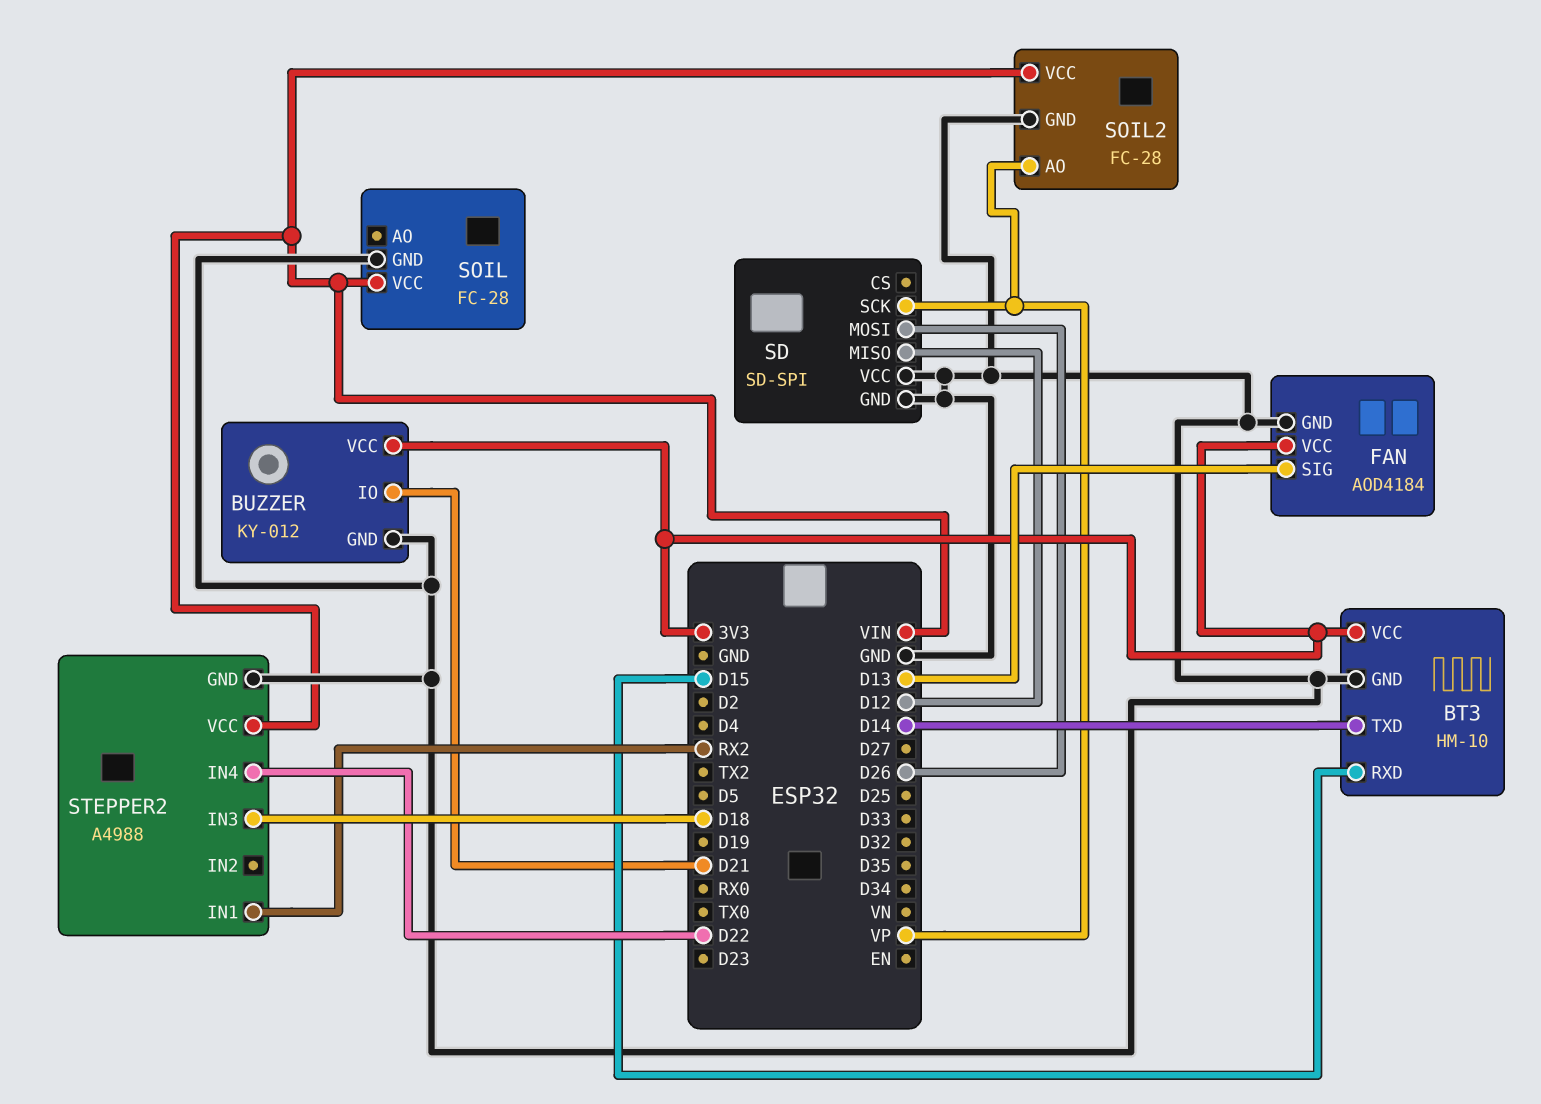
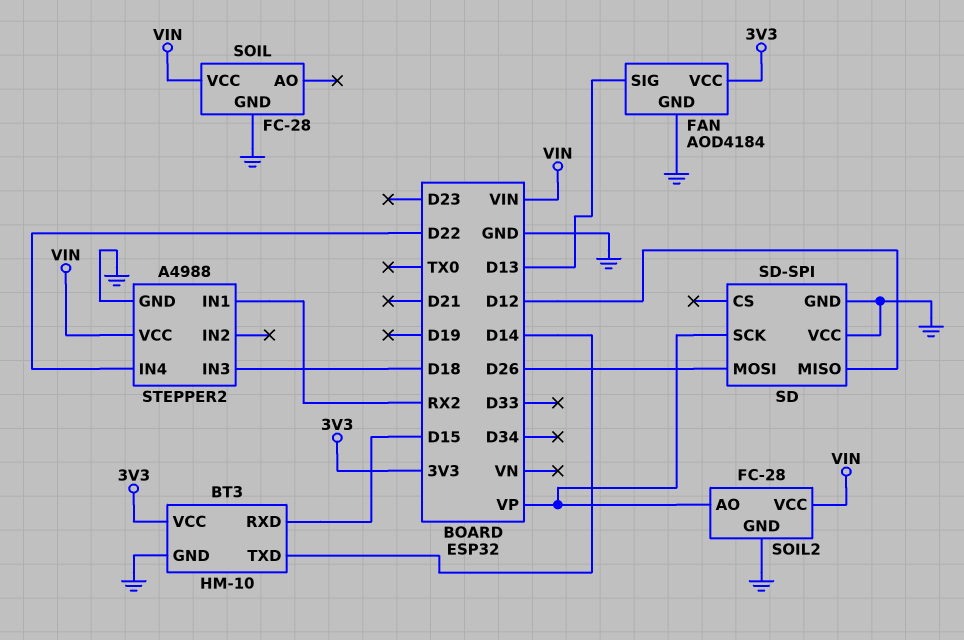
BUZZER: KY-012 -> none
BUZZER pin GND: GND -> none
BUZZER pin IO: D21 -> none
BUZZER pin VCC: 3V3 -> none

